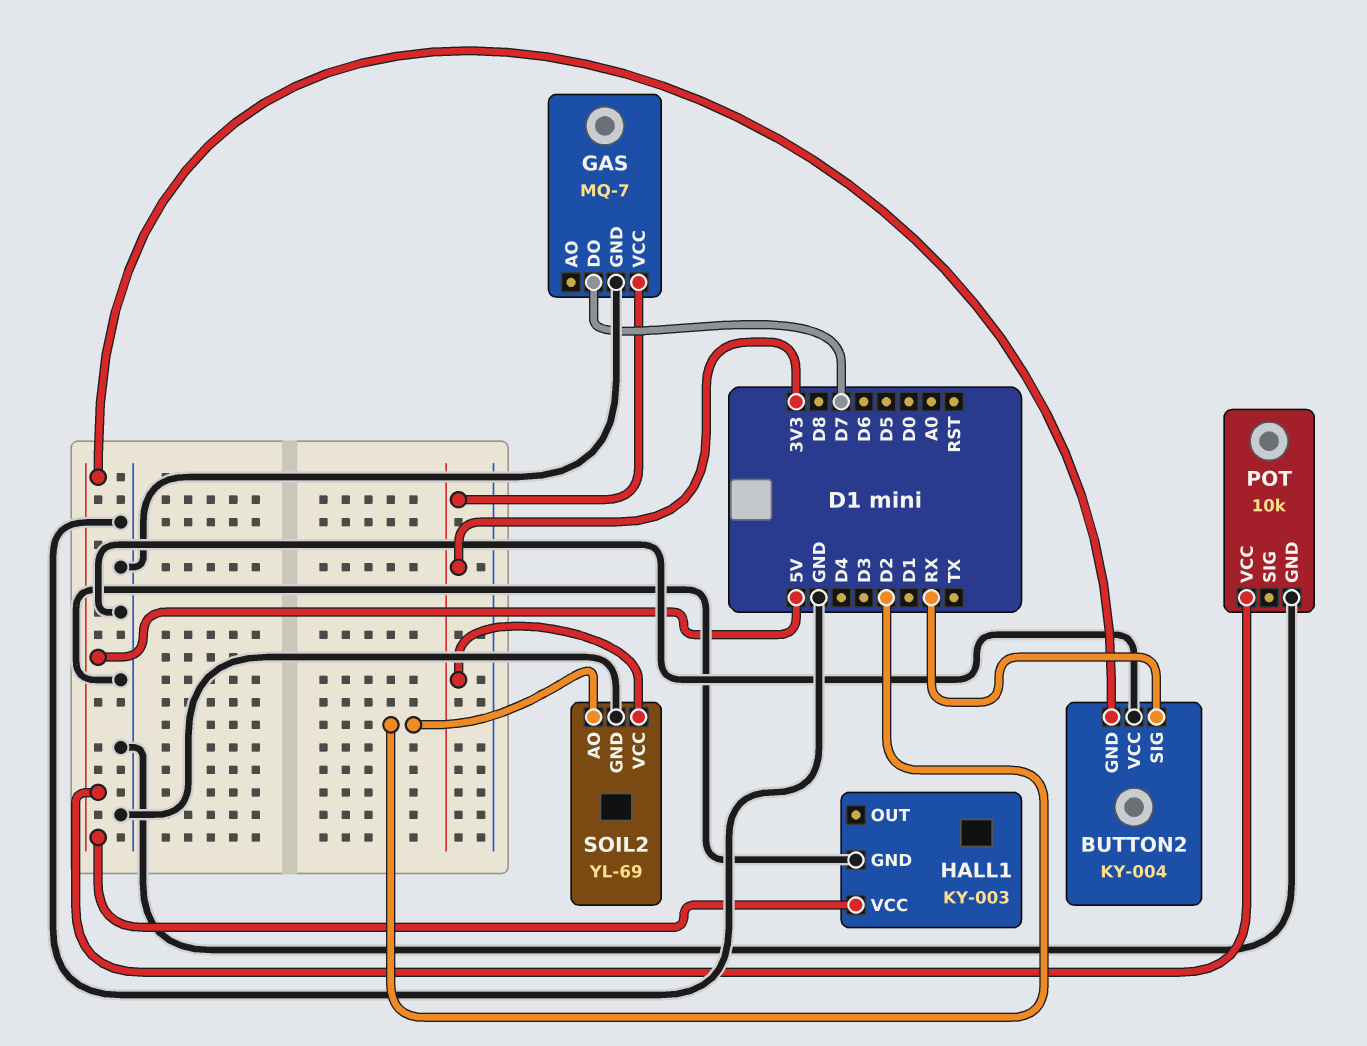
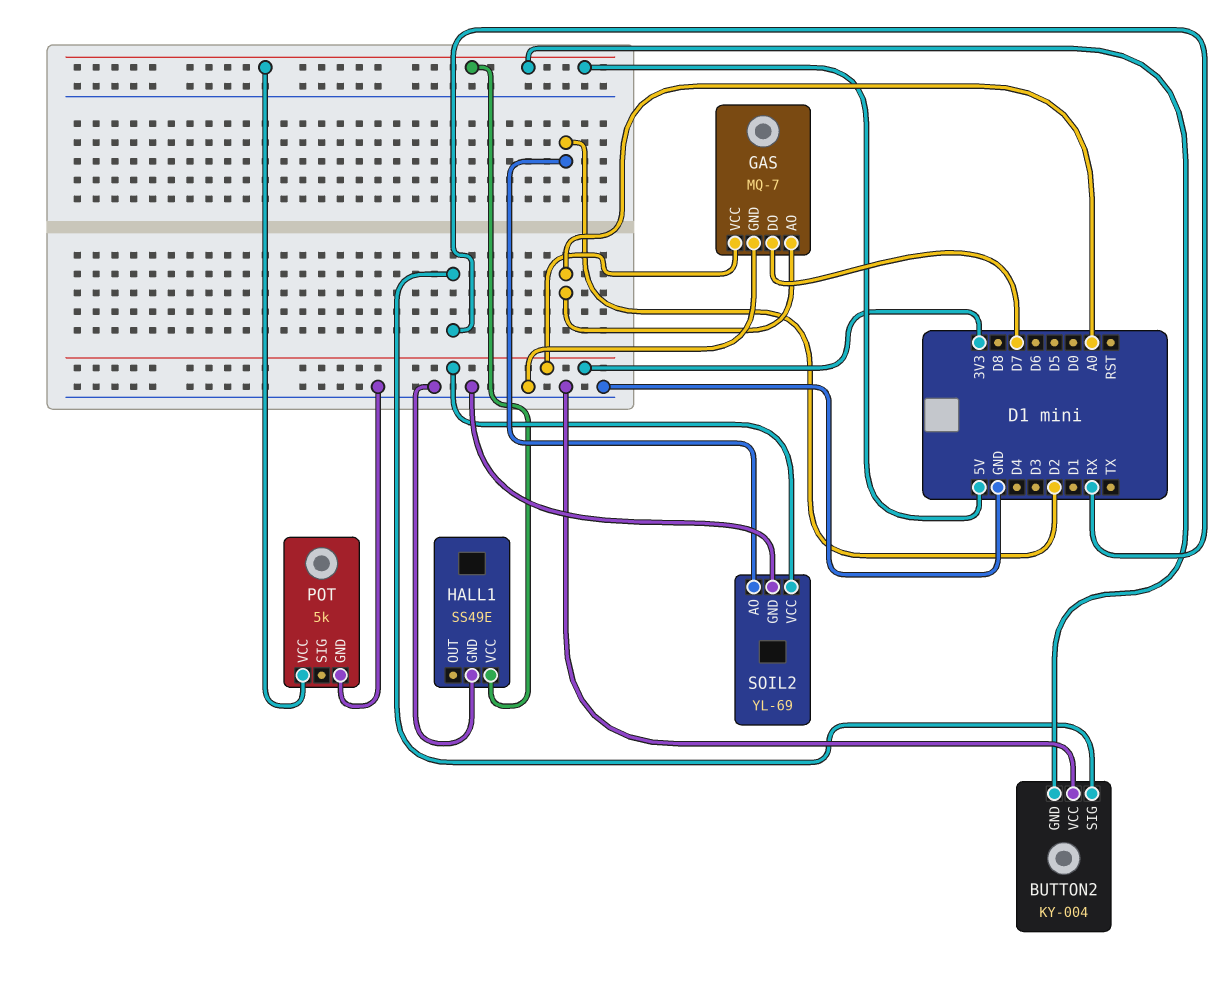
GAS pin AO: none -> A0
HALL1: KY-003 -> SS49E
POT: 10k -> 5k

